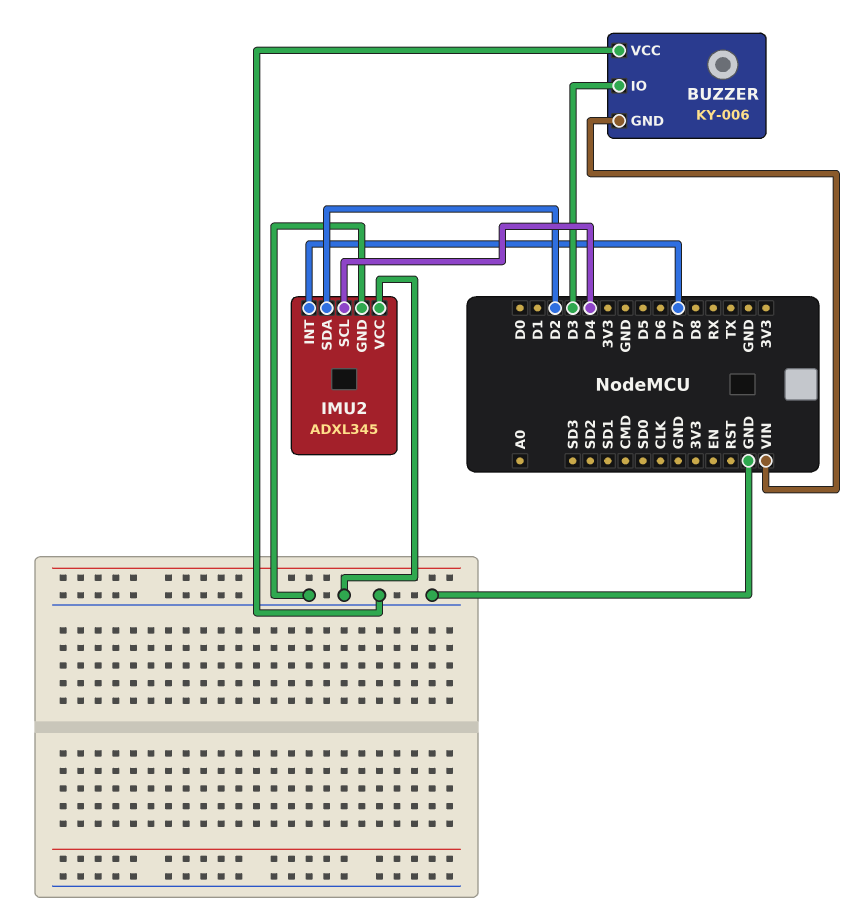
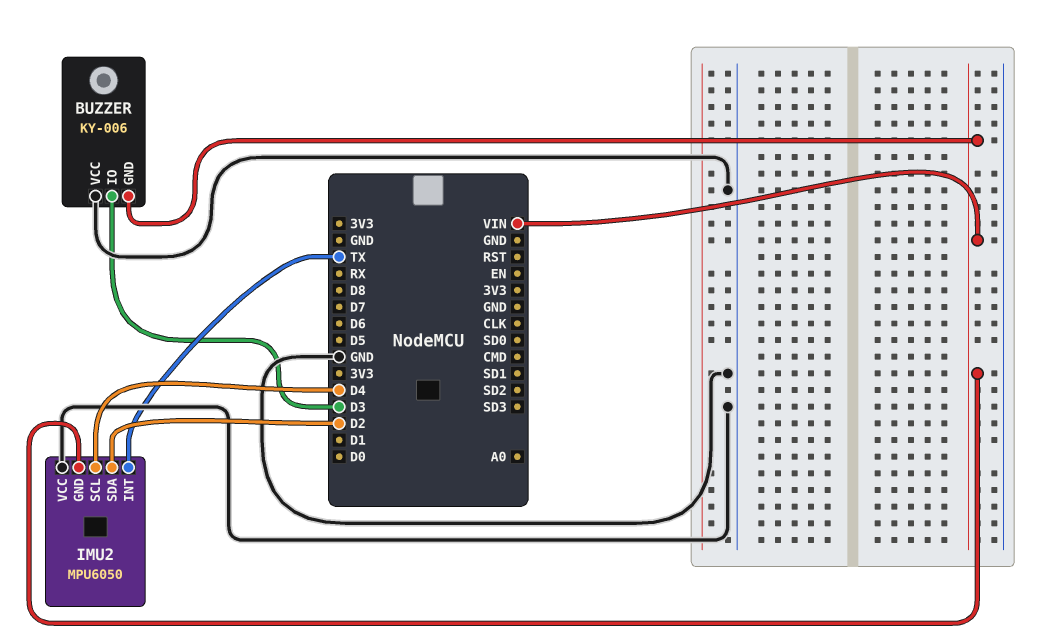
IMU2: ADXL345 -> MPU6050
IMU2 pin GND: GND -> VIN
IMU2 pin INT: D7 -> TX

